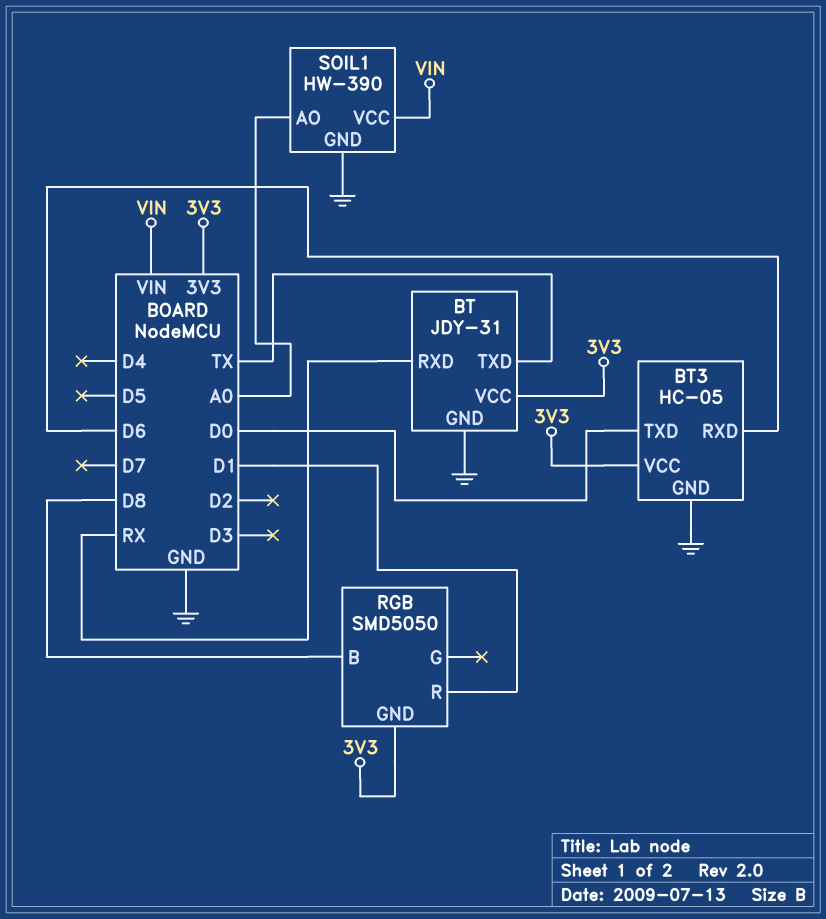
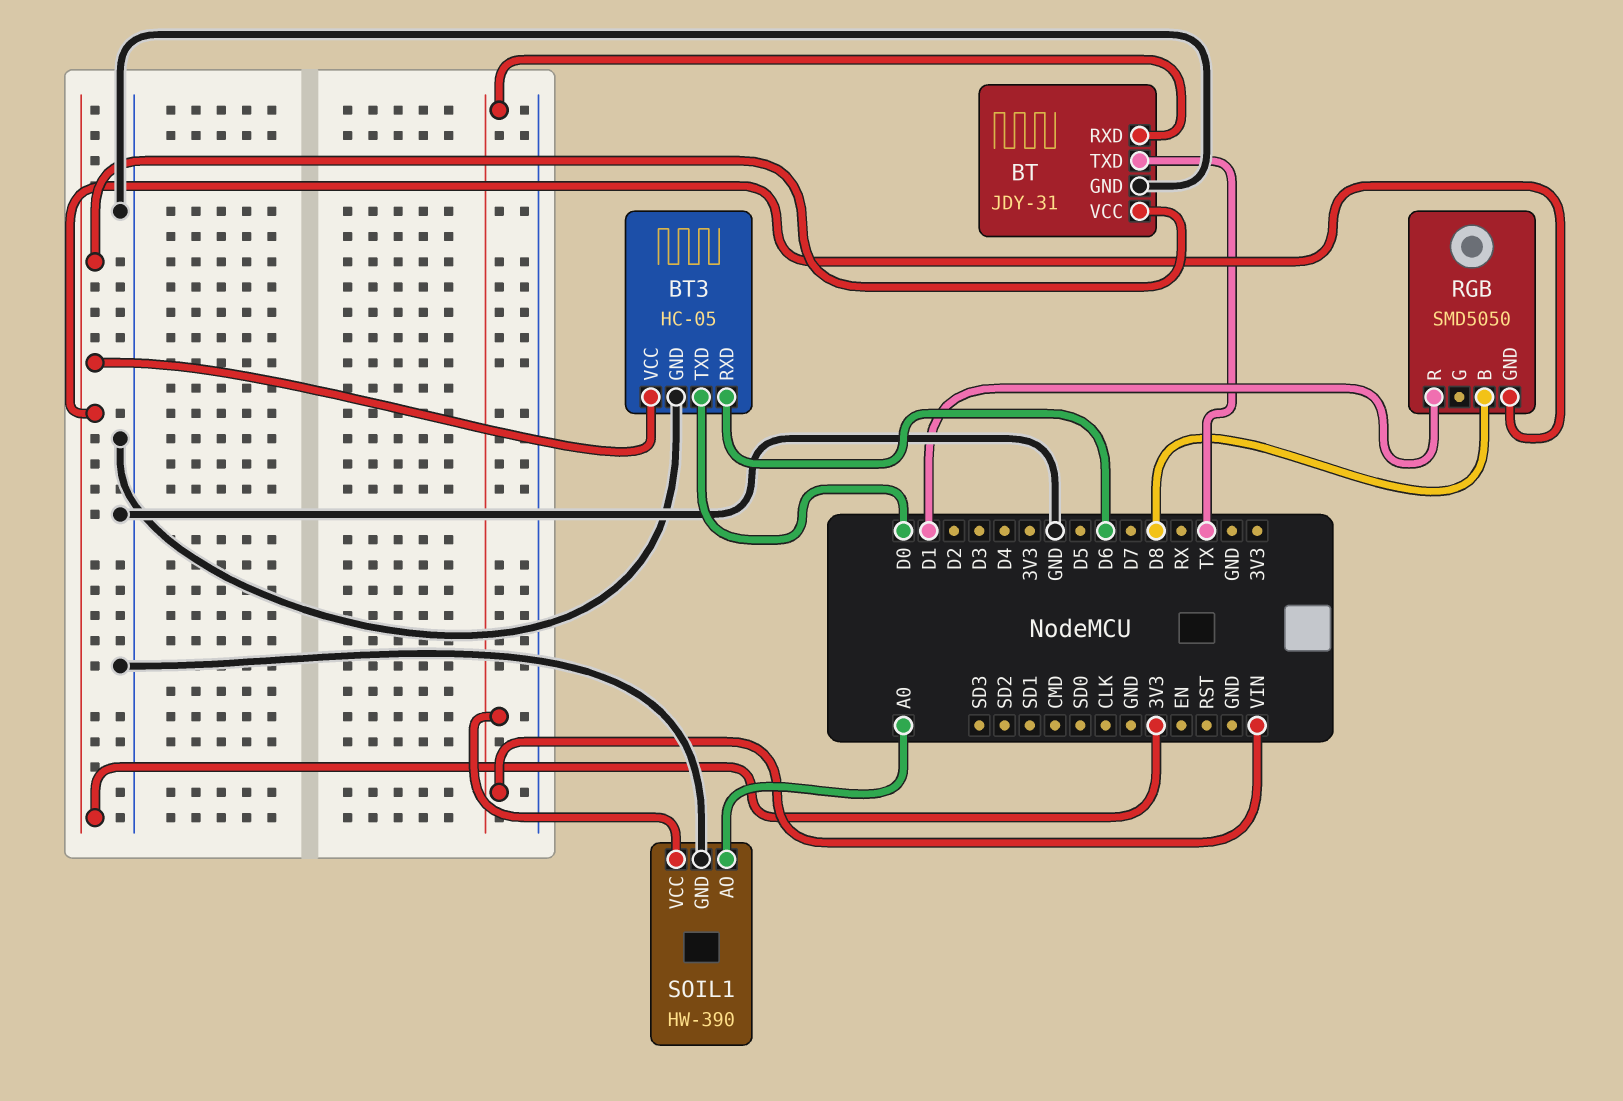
BT pin RXD: RX -> VIN

